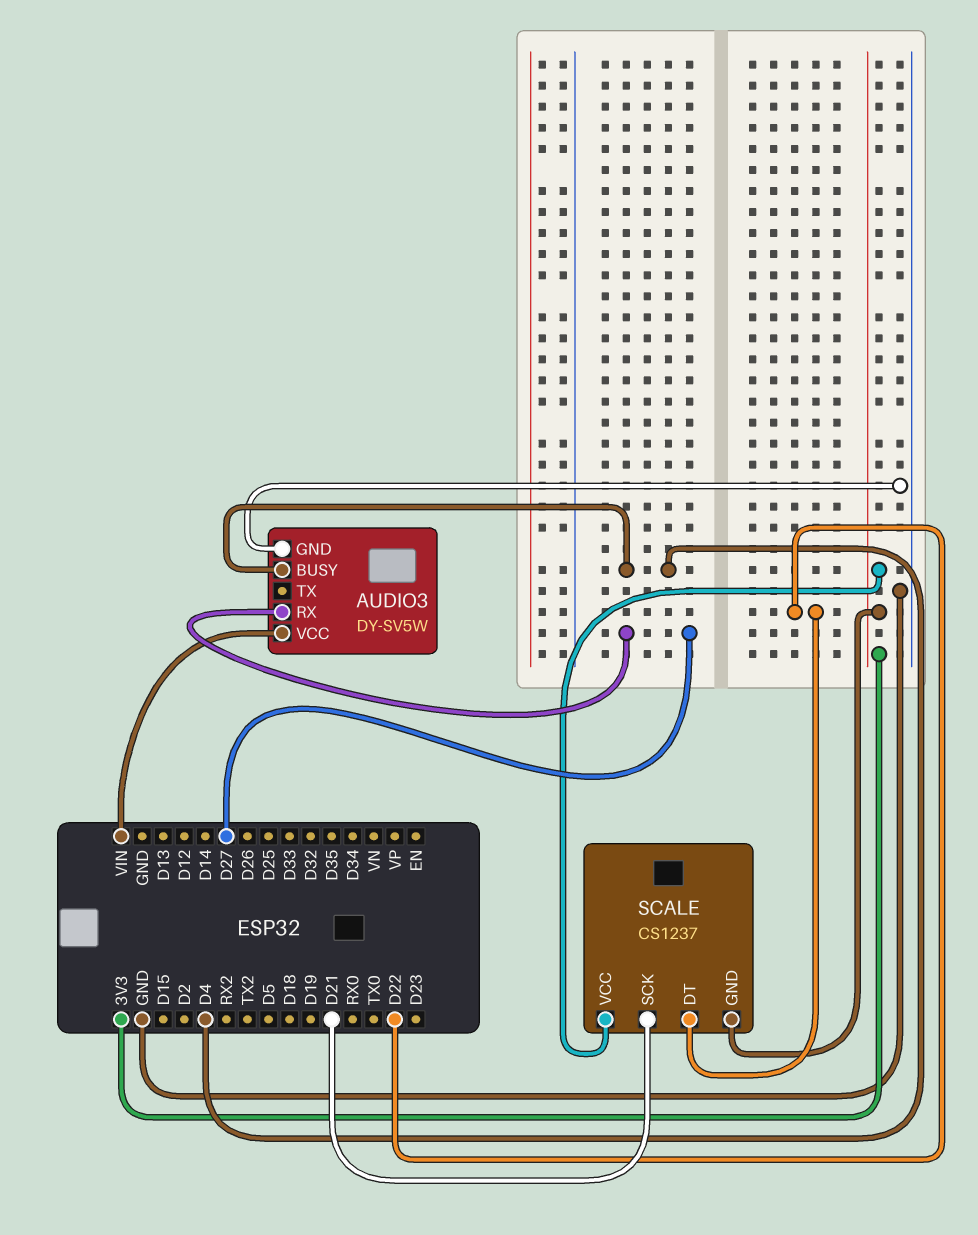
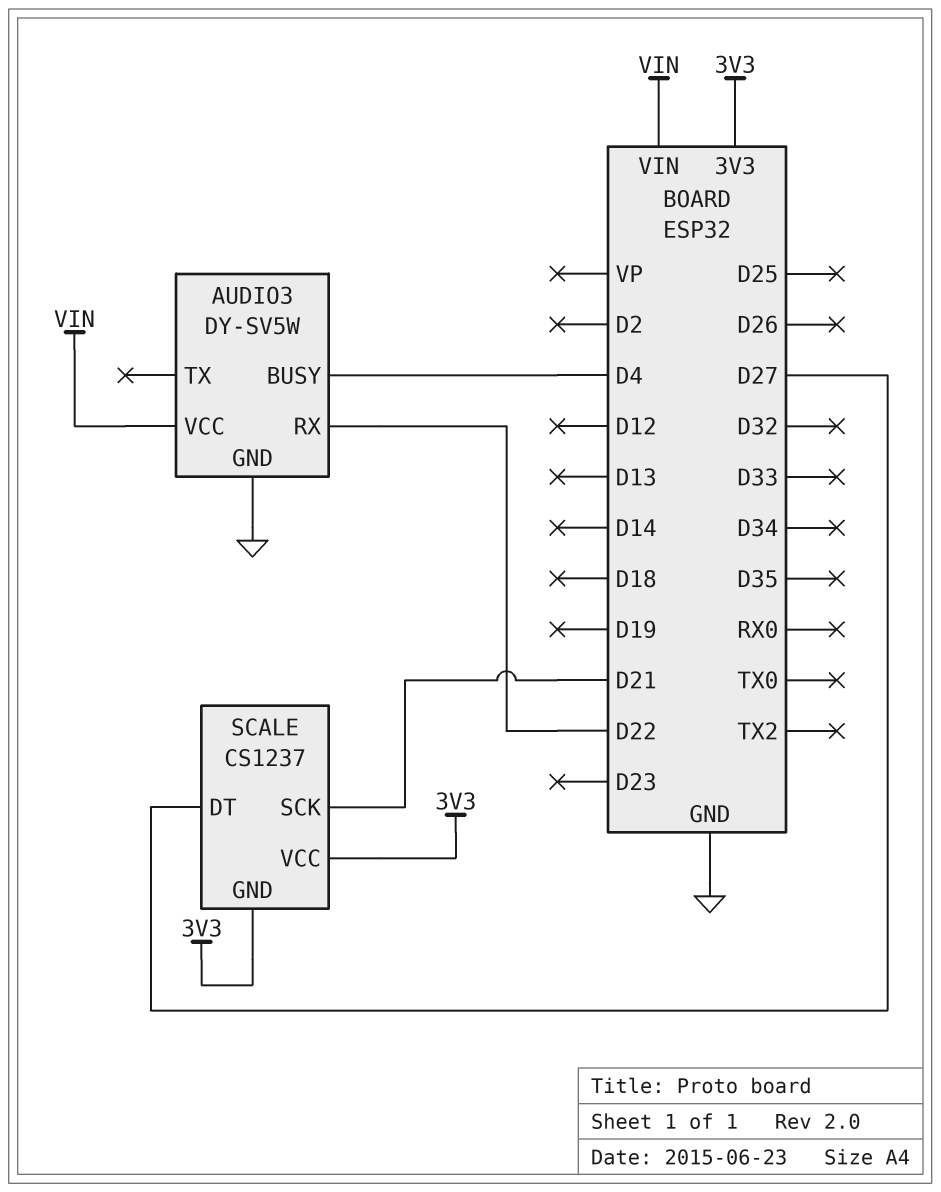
AUDIO3 pin RX: D27 -> D22
SCALE pin DT: D22 -> D27

